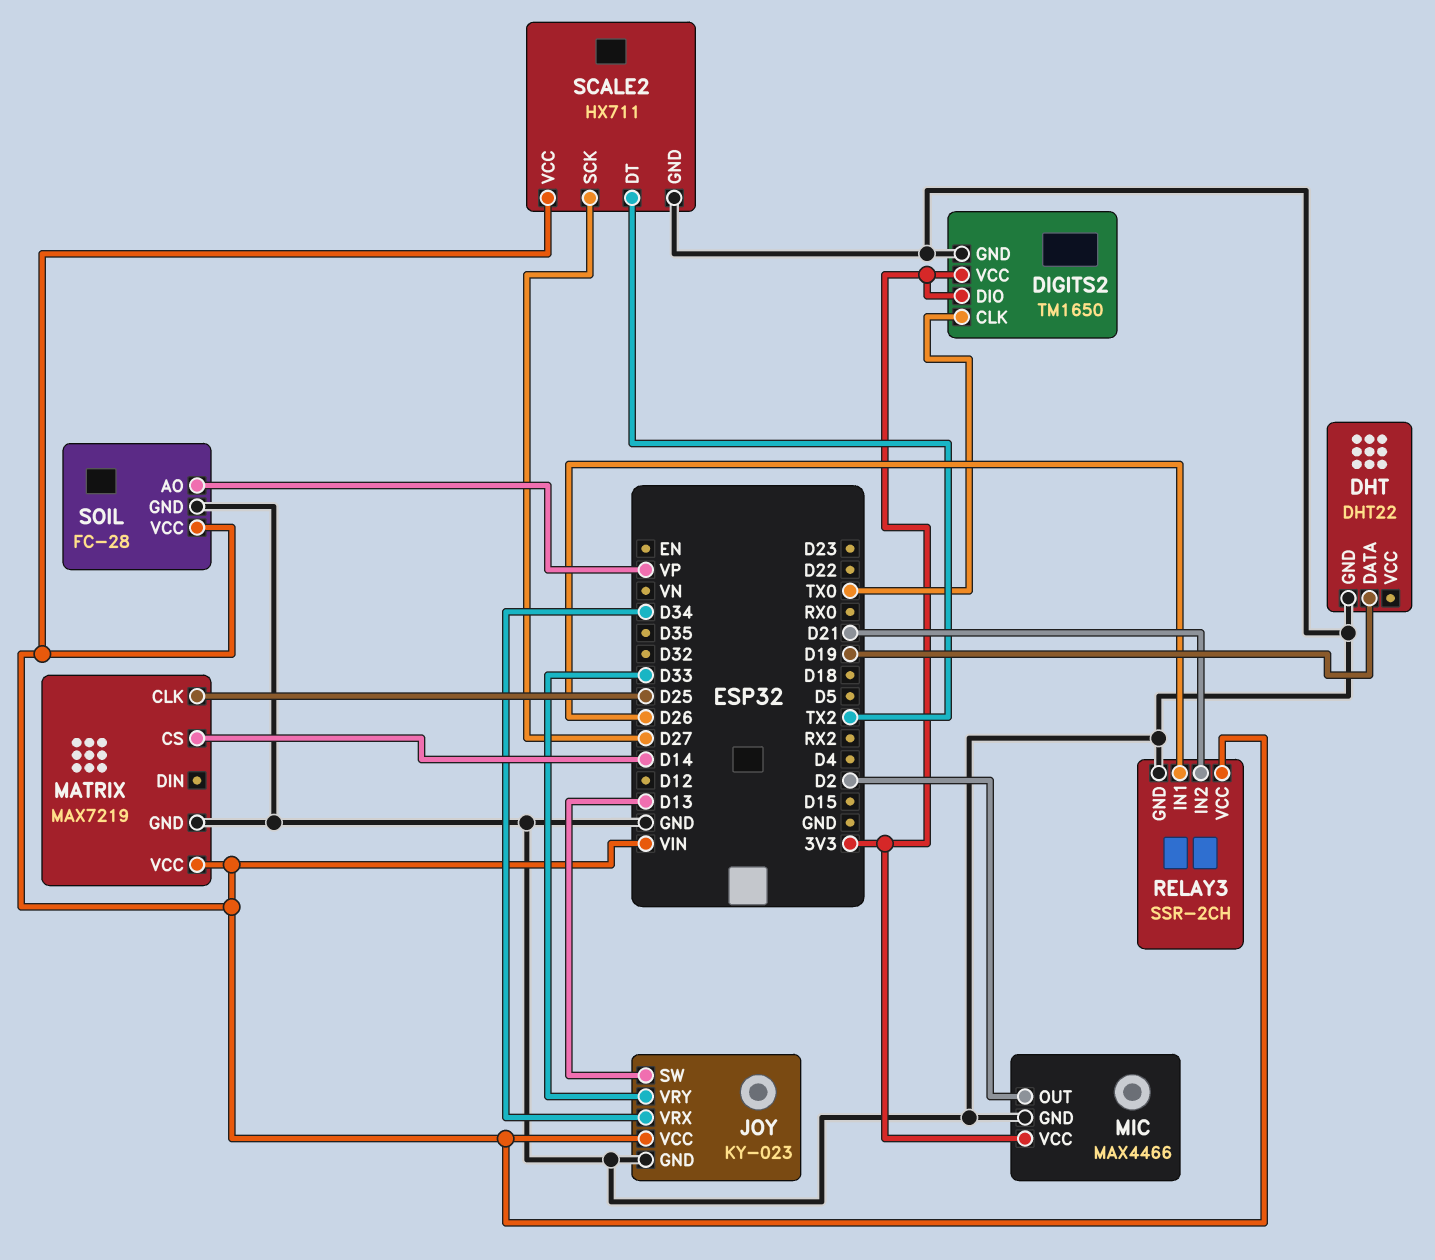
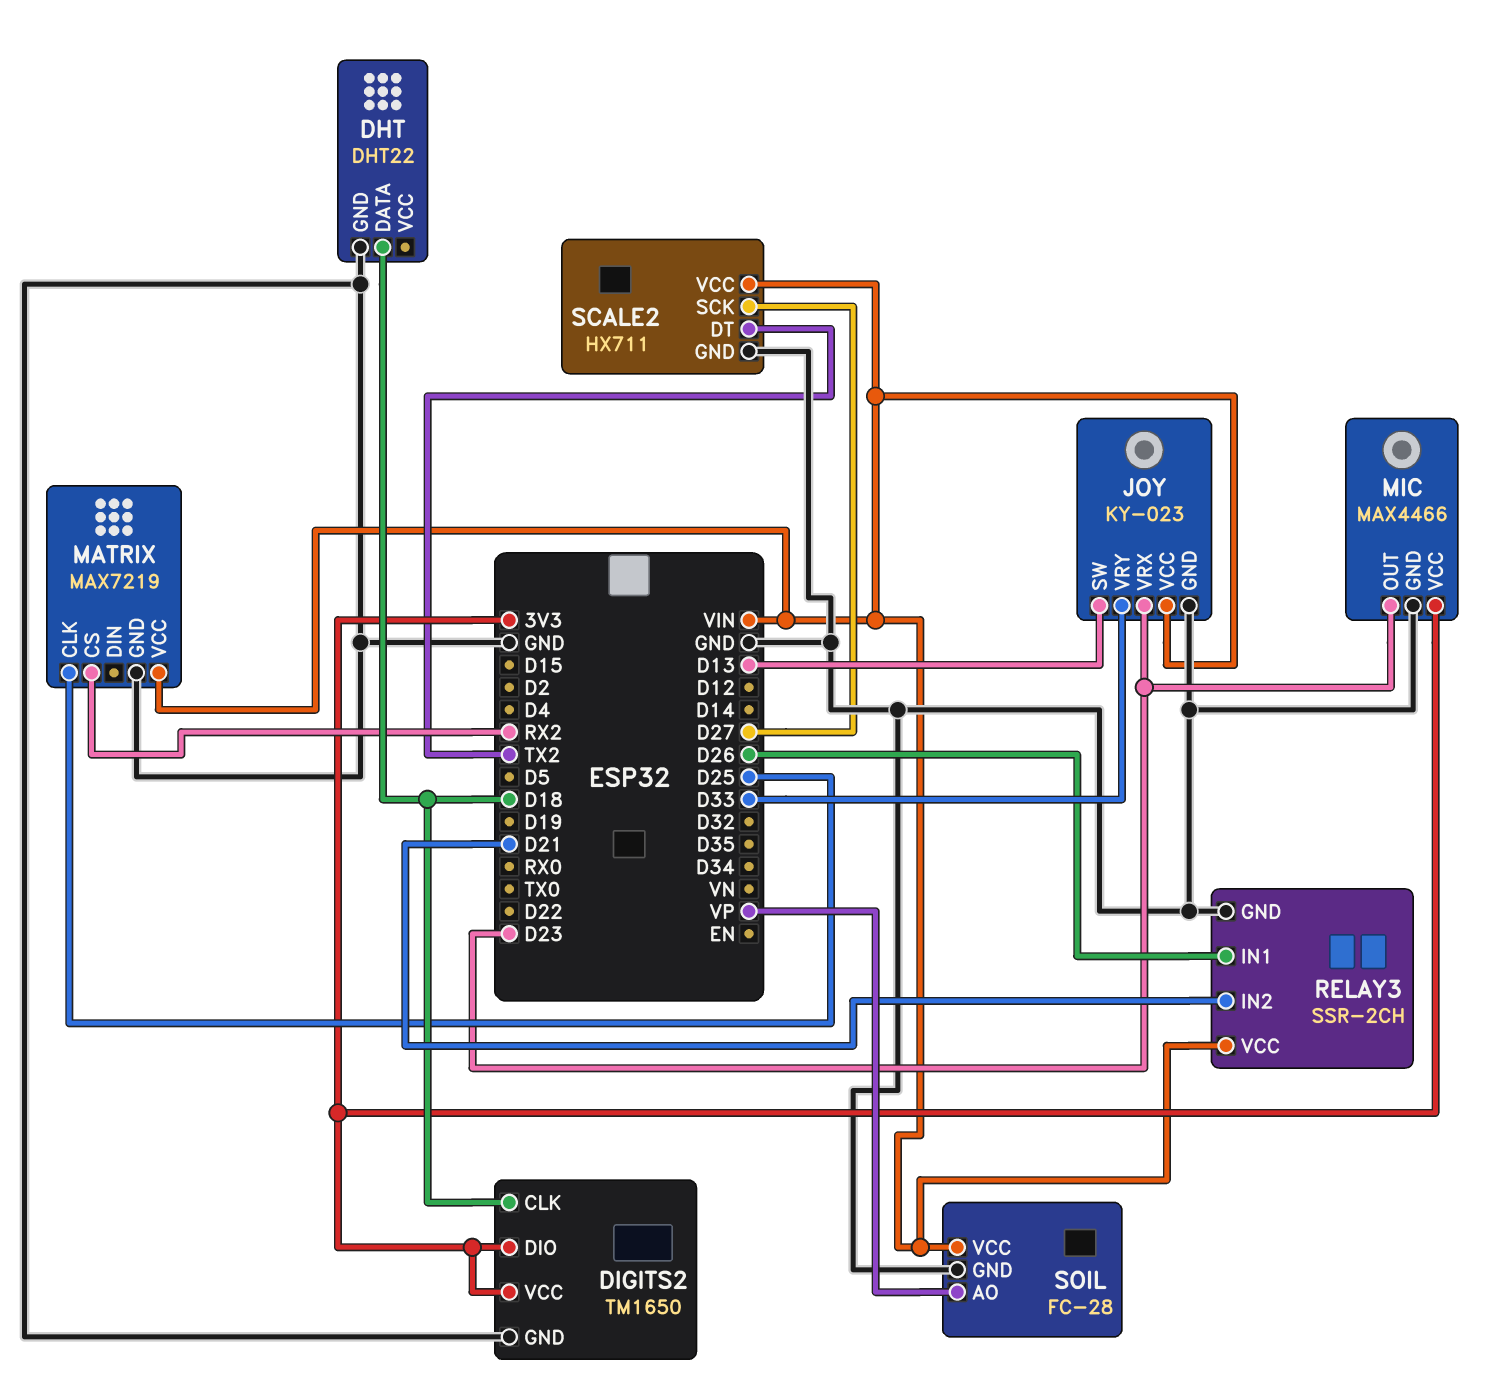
DHT pin DATA: D19 -> D18
DIGITS2 pin CLK: TX0 -> D18
JOY pin VRX: D34 -> D23
MATRIX pin CS: D14 -> RX2
MIC pin OUT: D2 -> D23

